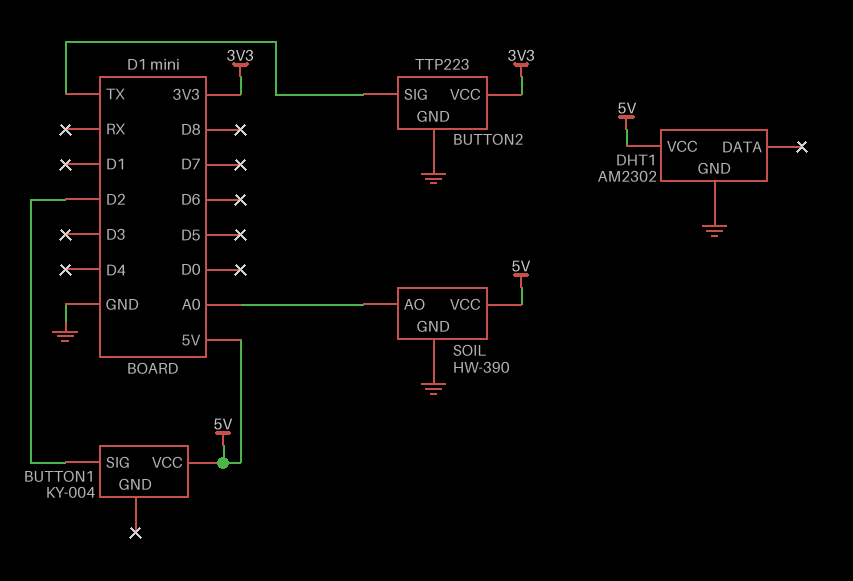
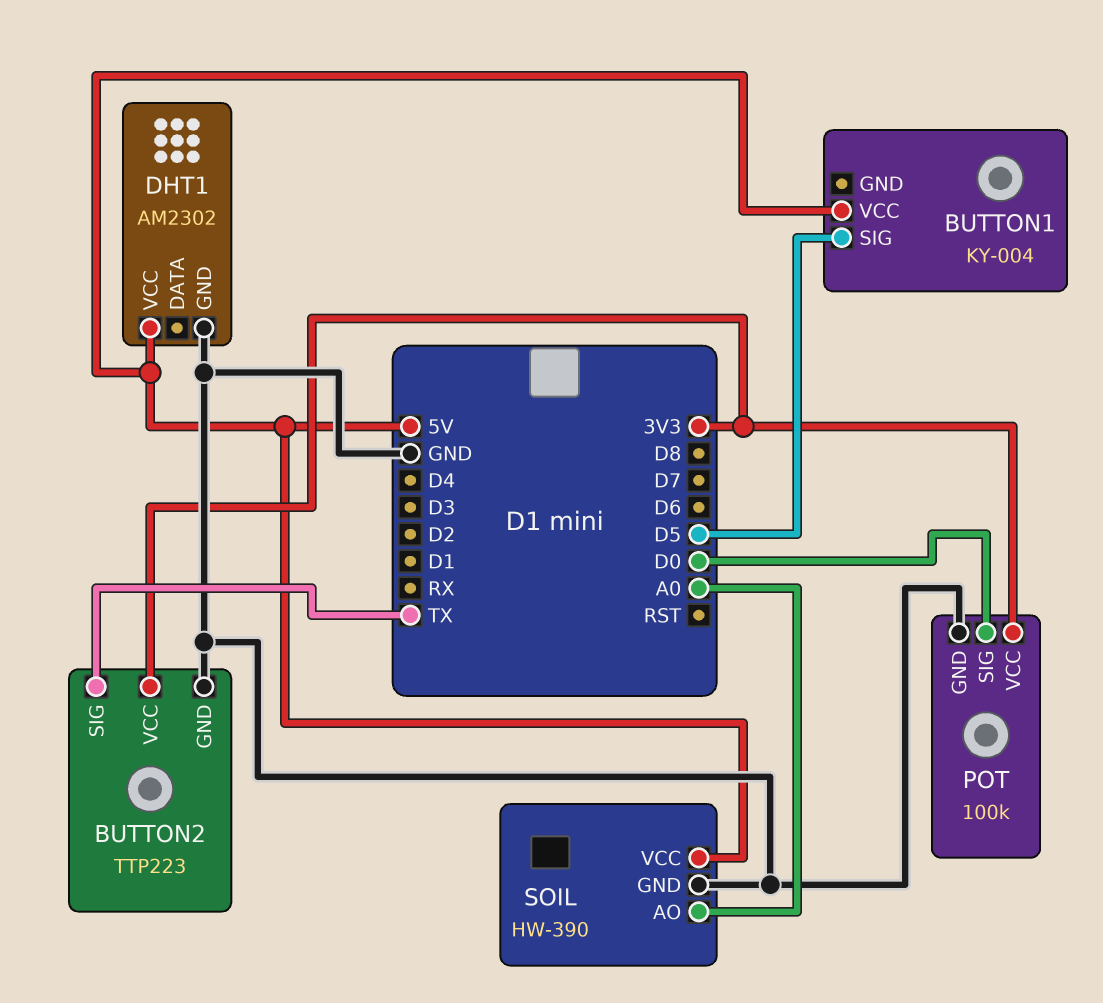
BUTTON1 pin SIG: D2 -> D5
POT: none -> 100k
POT pin GND: none -> GND
POT pin SIG: none -> D0
POT pin VCC: none -> 3V3

